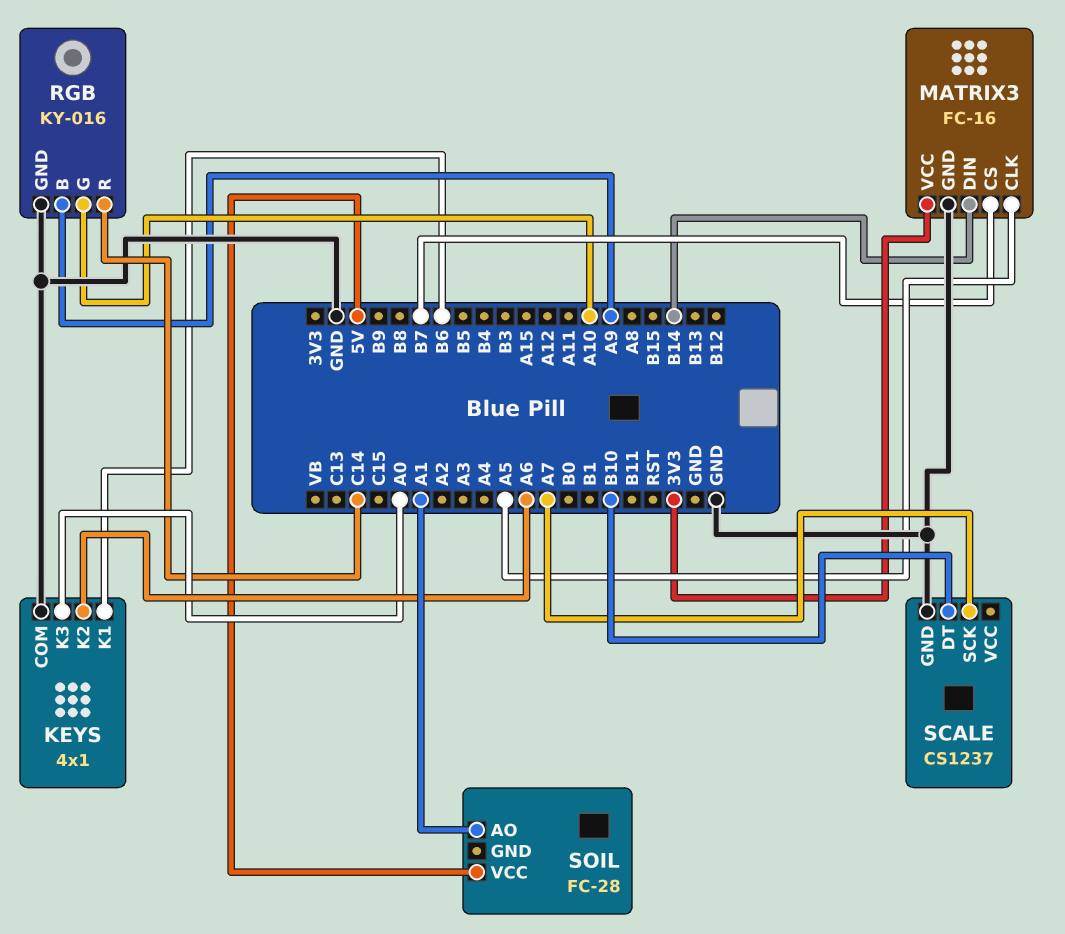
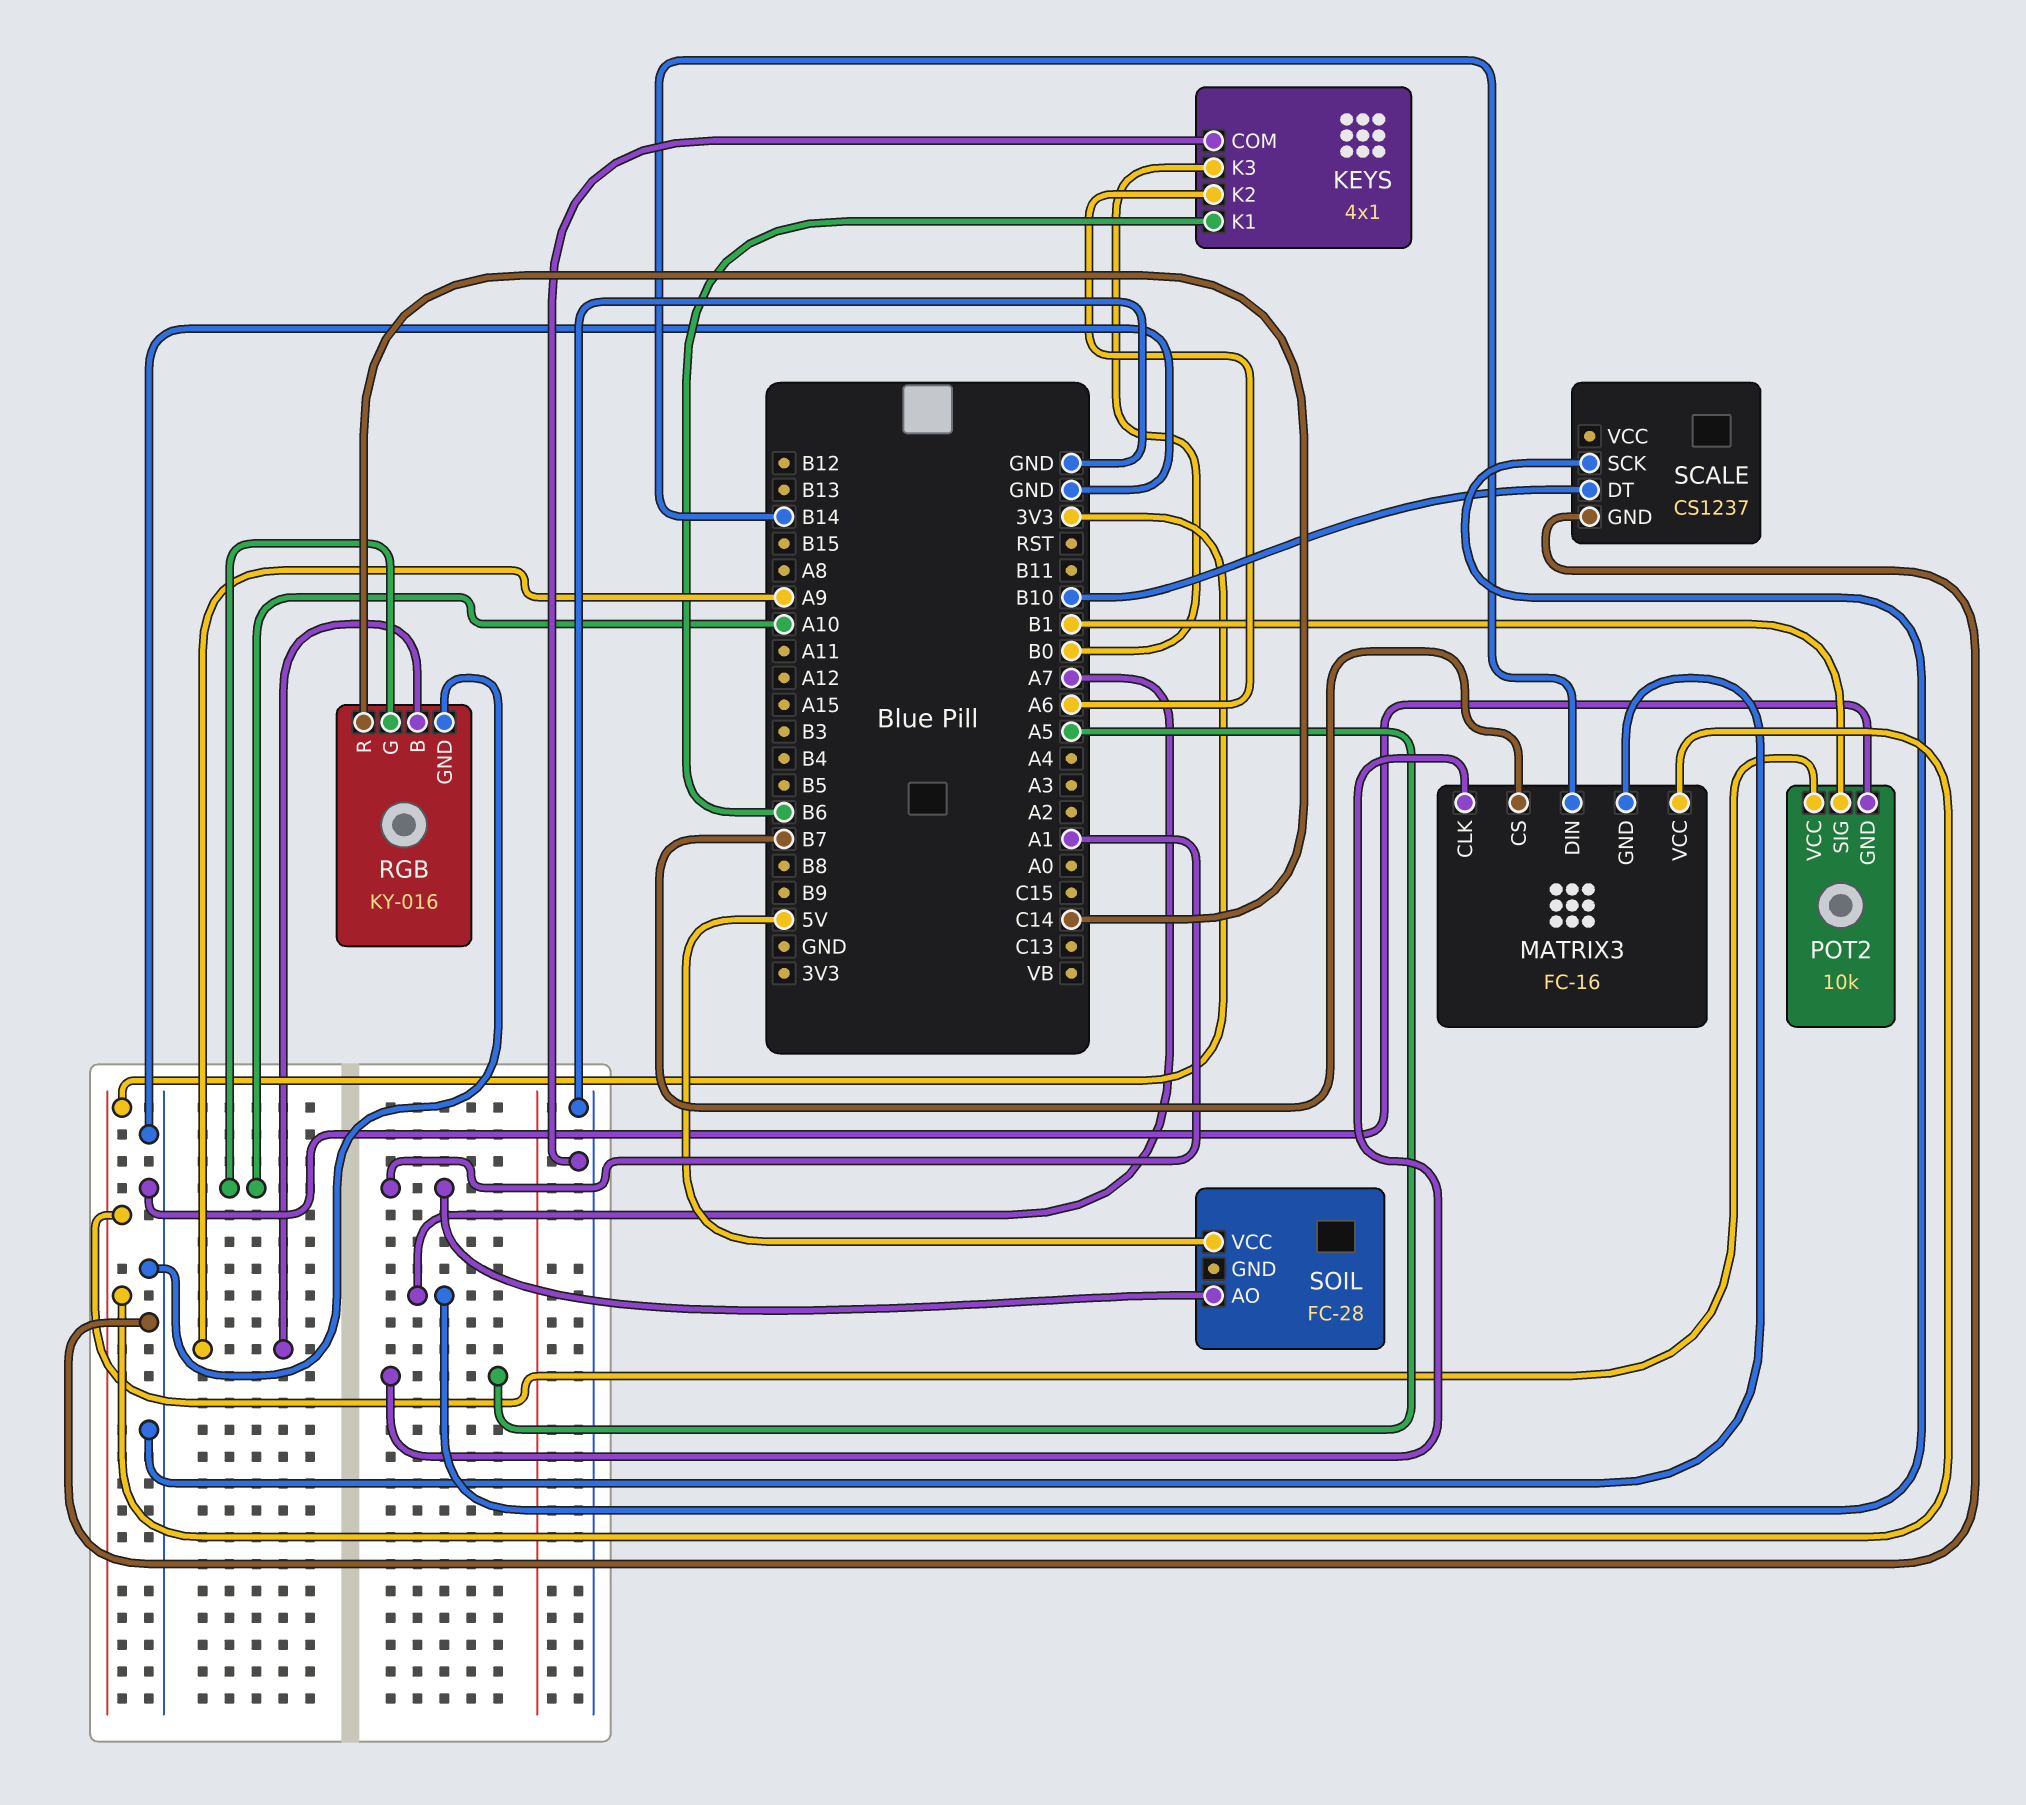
KEYS pin K3: A0 -> B0
POT2: none -> 10k
POT2 pin GND: none -> GND
POT2 pin SIG: none -> B1
POT2 pin VCC: none -> 3V3

